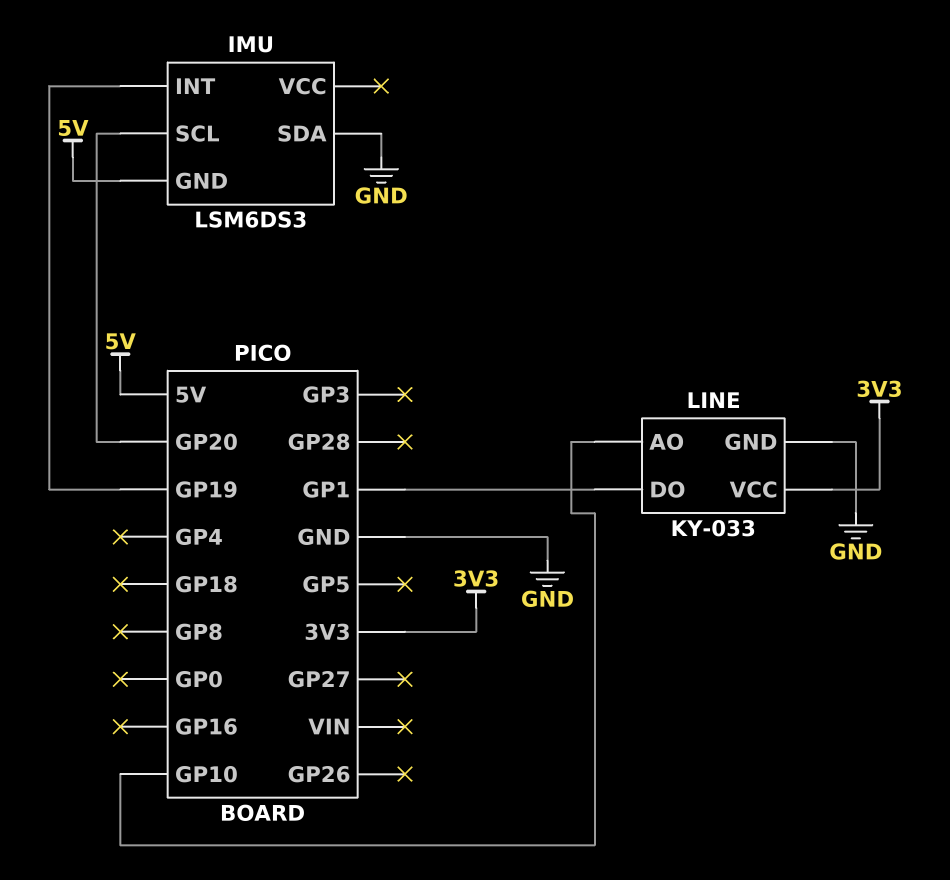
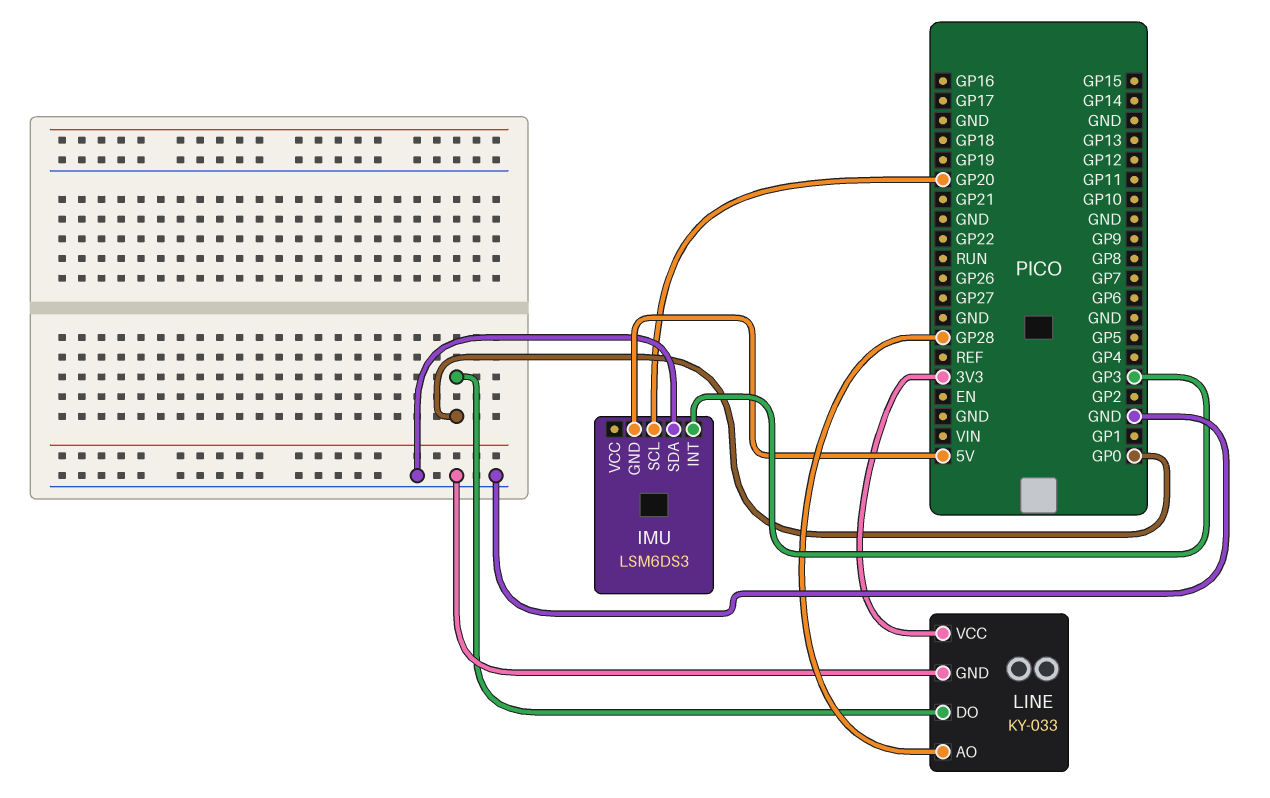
IMU pin INT: GP19 -> GP3
LINE pin AO: GP10 -> GP28
LINE pin DO: GP1 -> GP0

